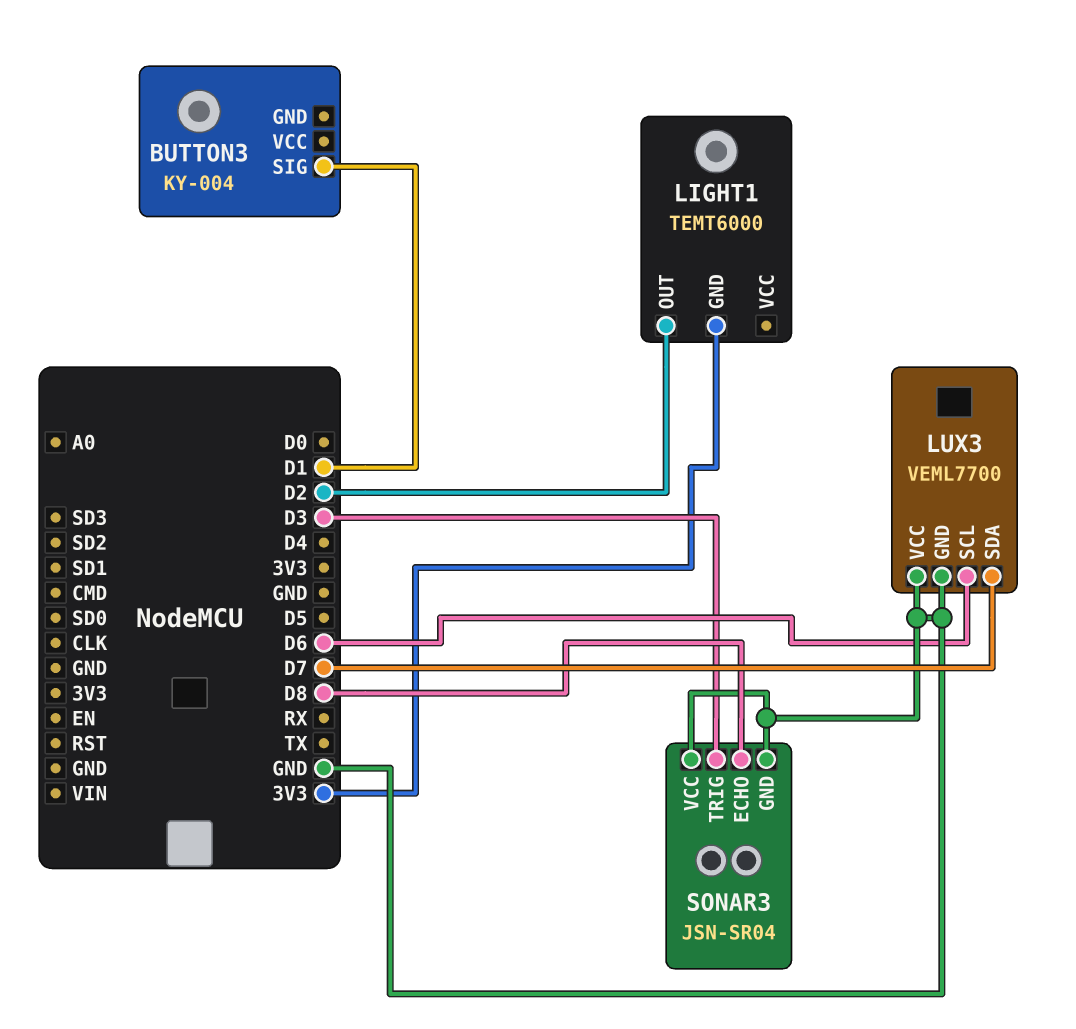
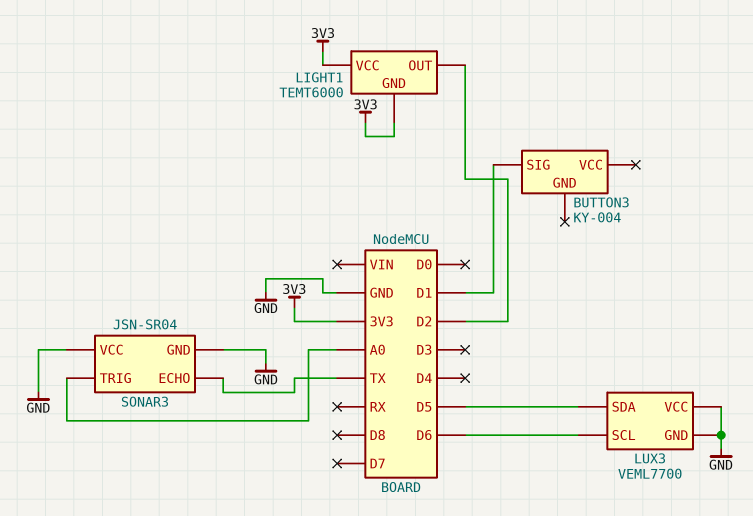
LIGHT1 pin VCC: none -> 3V3
LUX3 pin SDA: D7 -> D5
SONAR3 pin ECHO: D8 -> TX
SONAR3 pin TRIG: D3 -> A0

